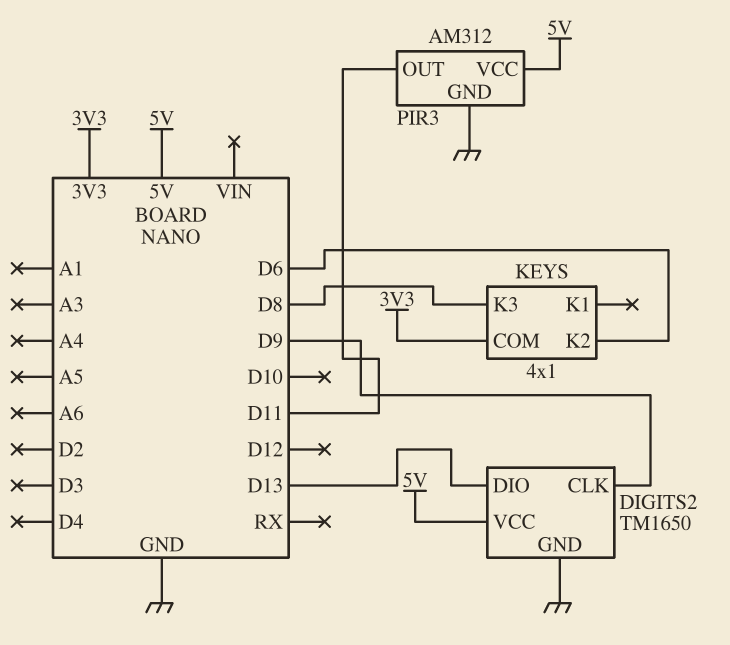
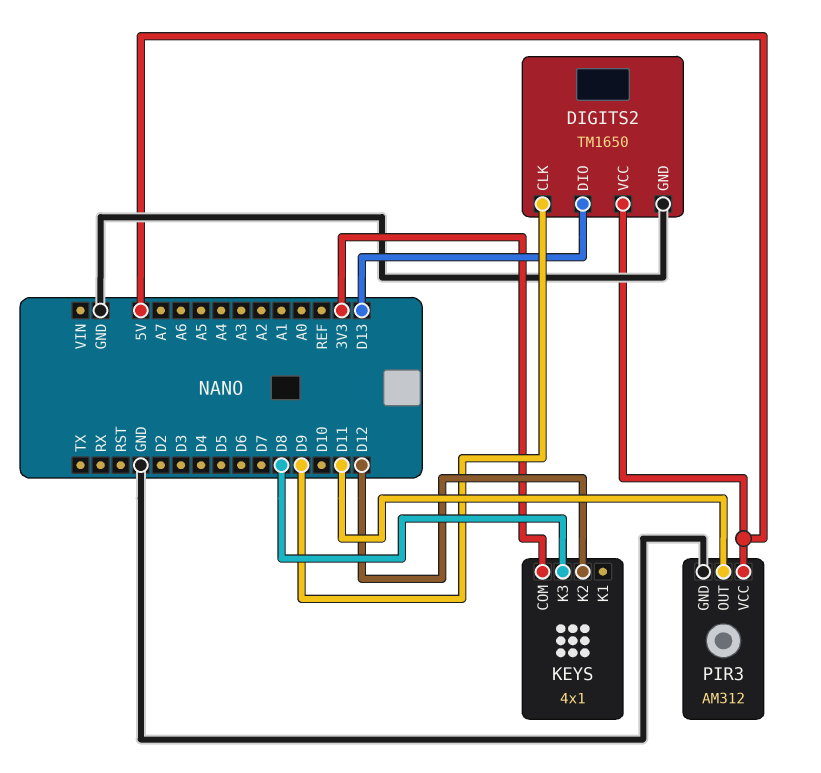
KEYS pin K2: D6 -> D12

